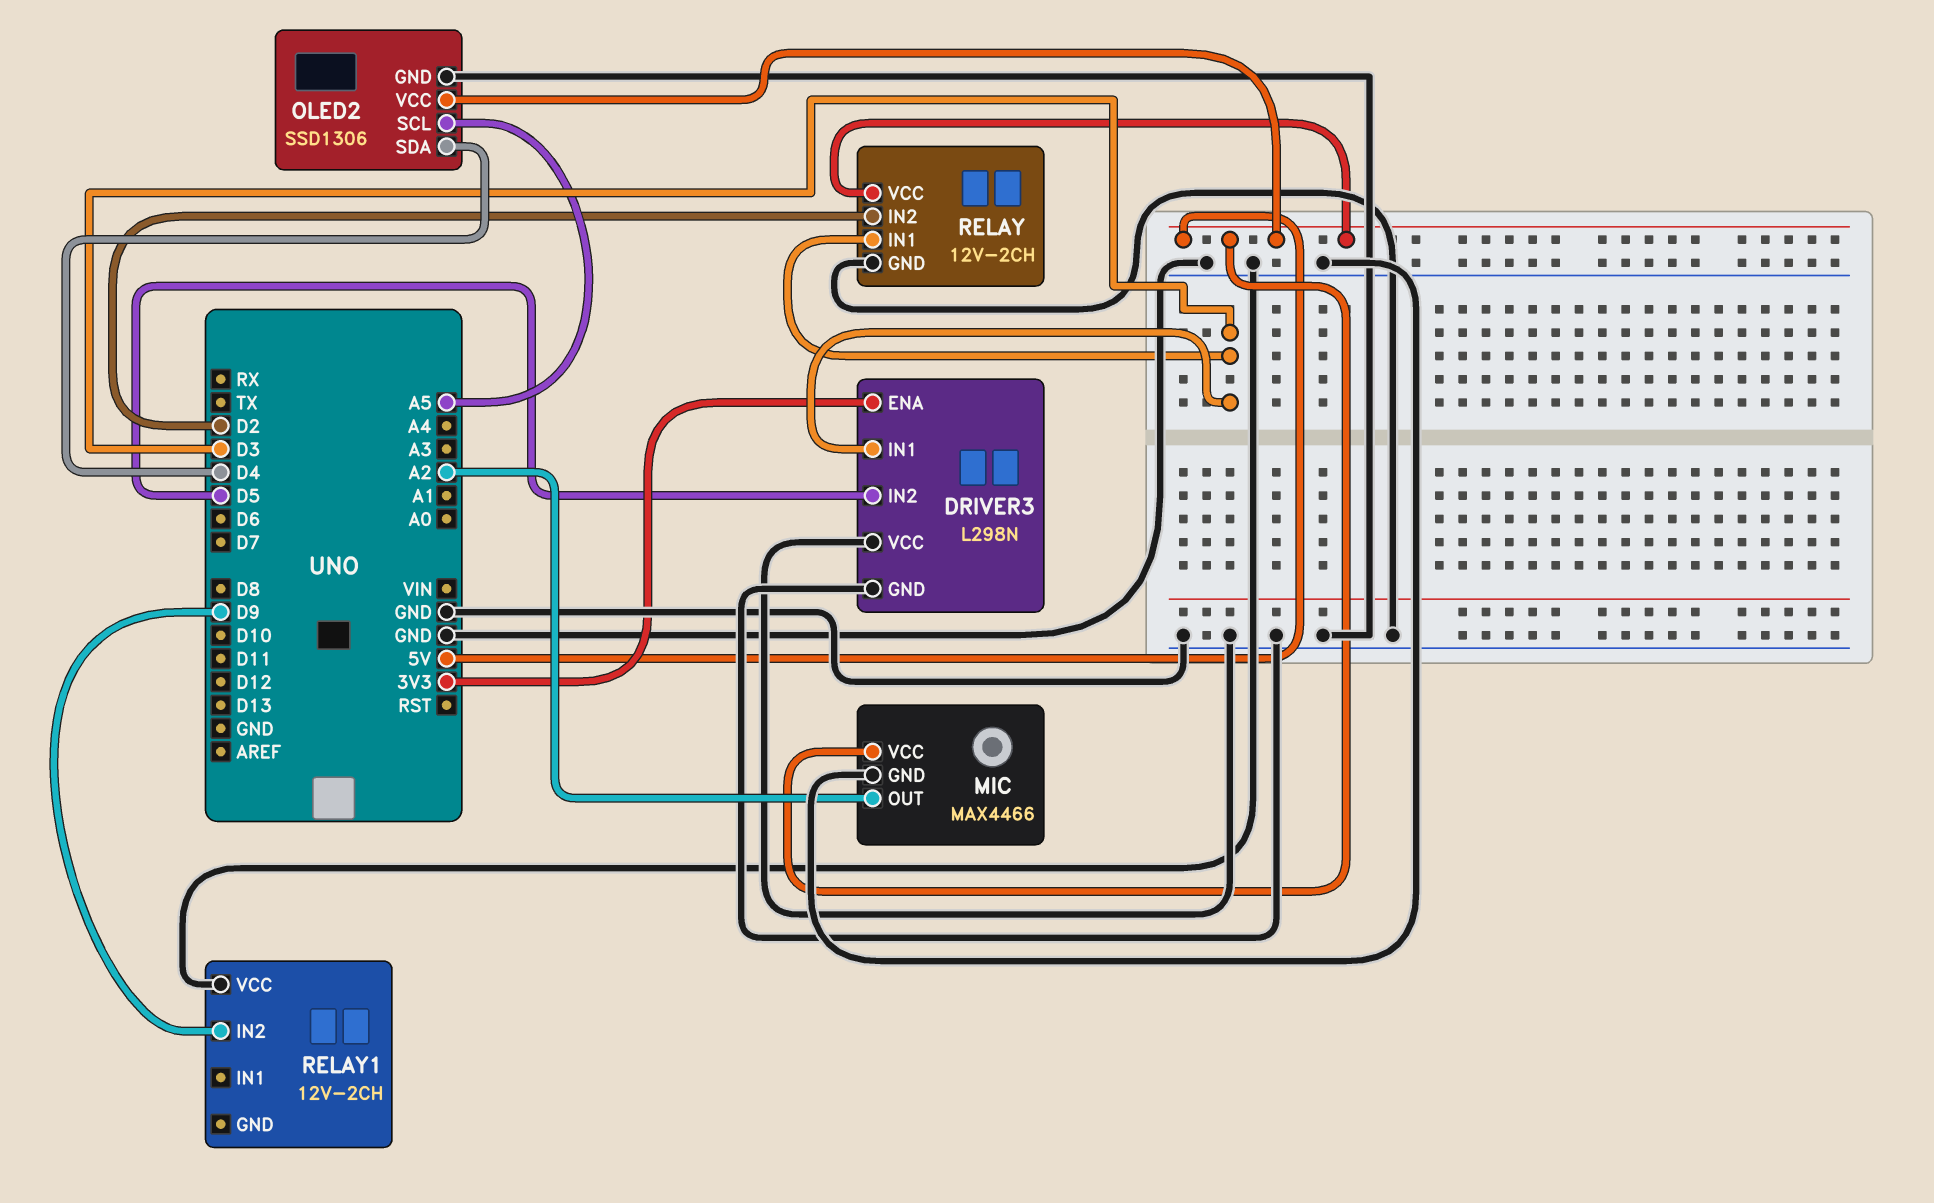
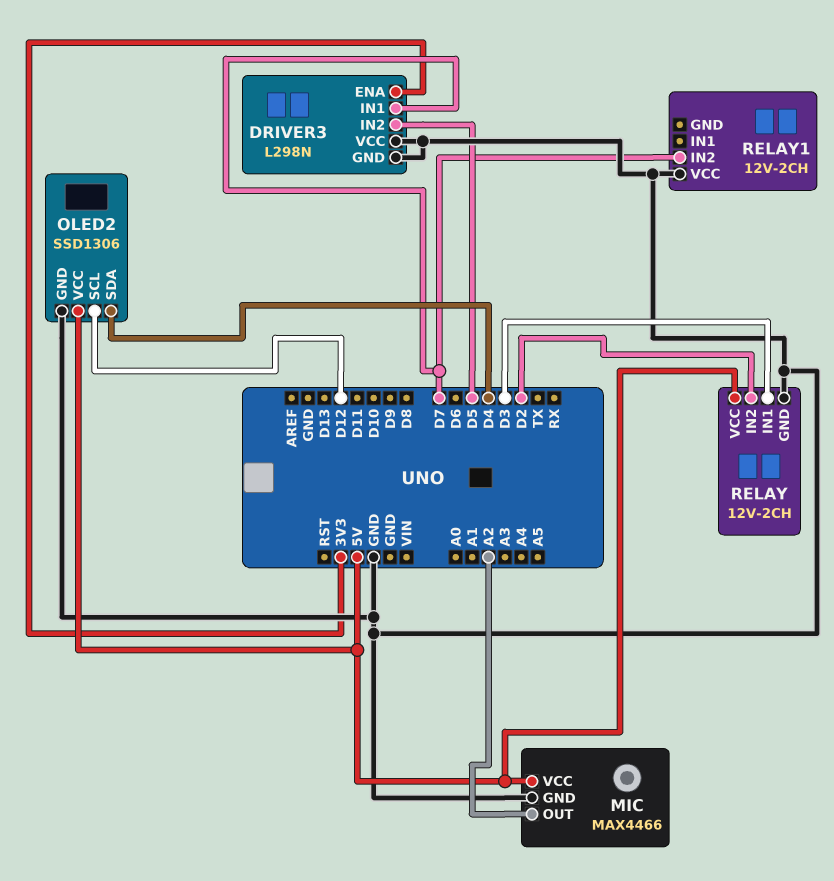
DRIVER3 pin IN1: D3 -> D7
OLED2 pin SCL: A5 -> D12
RELAY1 pin IN2: D9 -> D7

